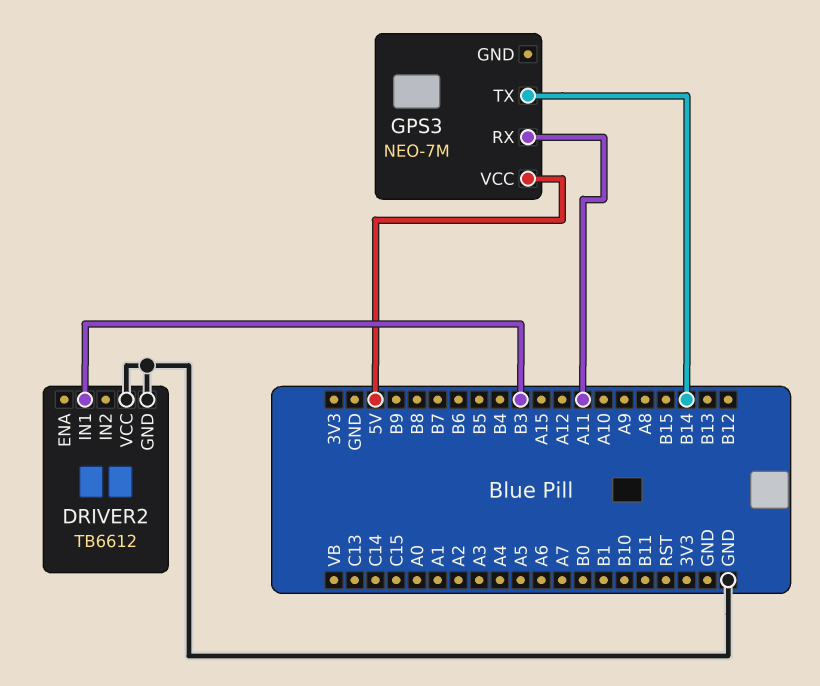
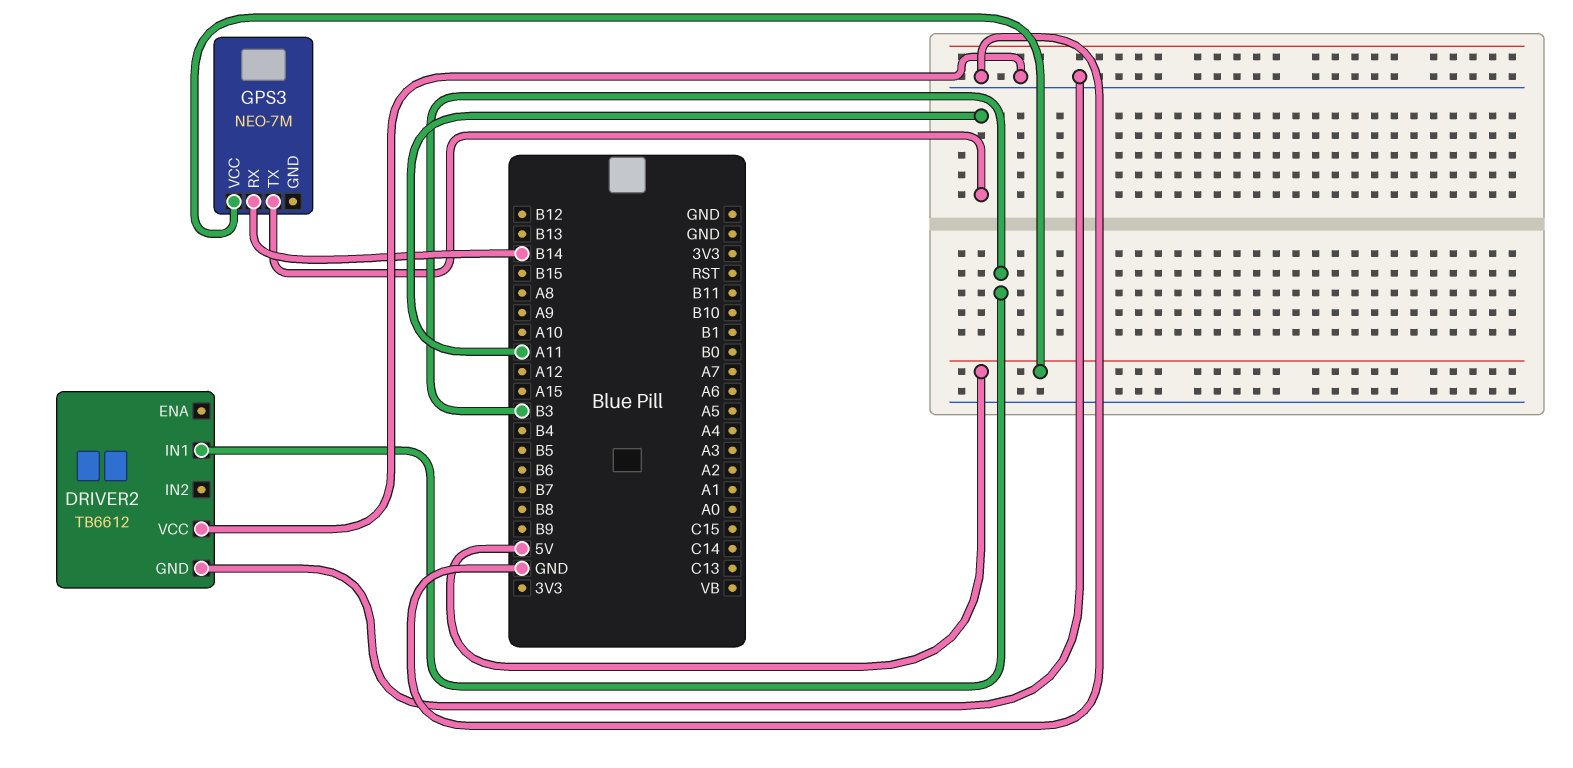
GPS3 pin RX: A11 -> B14
GPS3 pin TX: B14 -> A11

